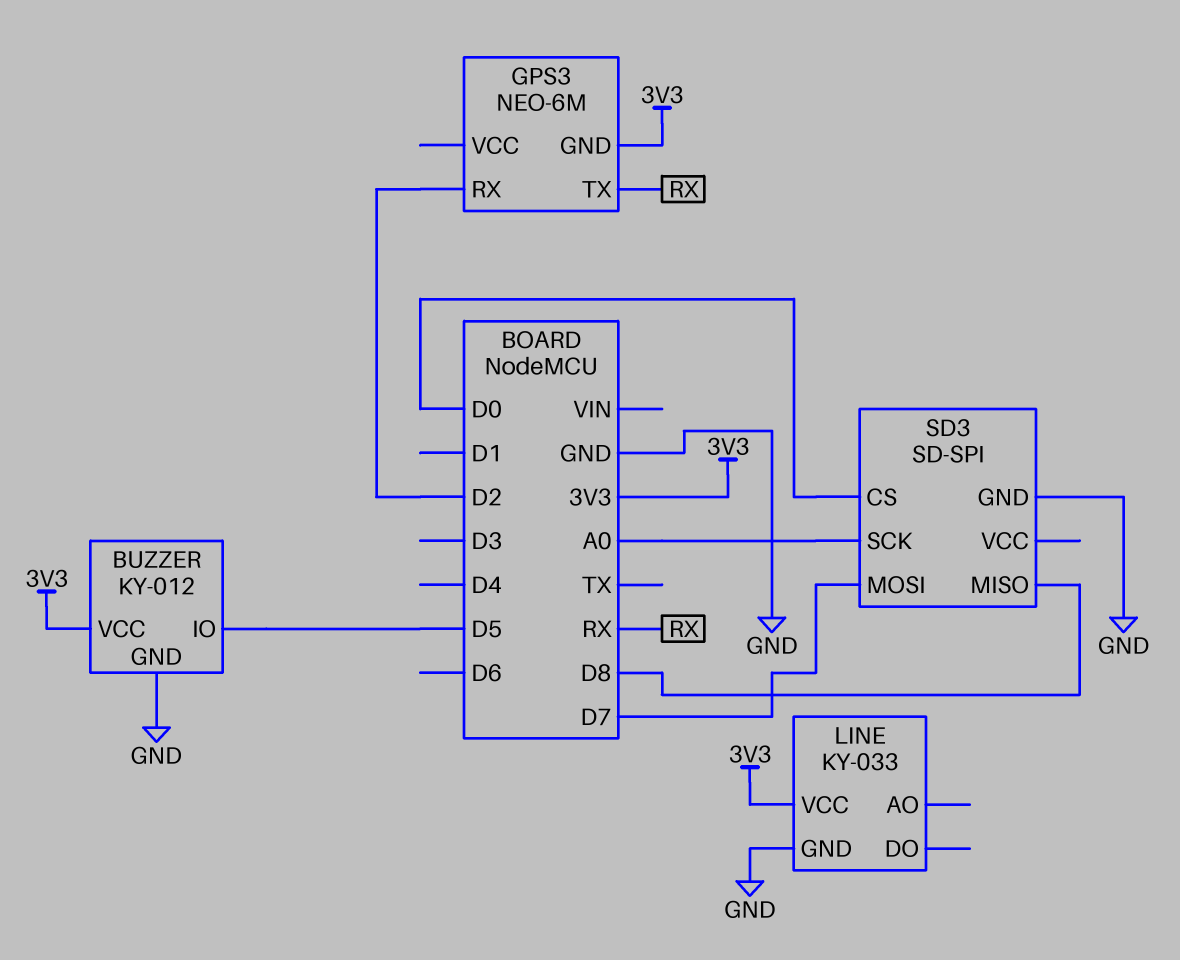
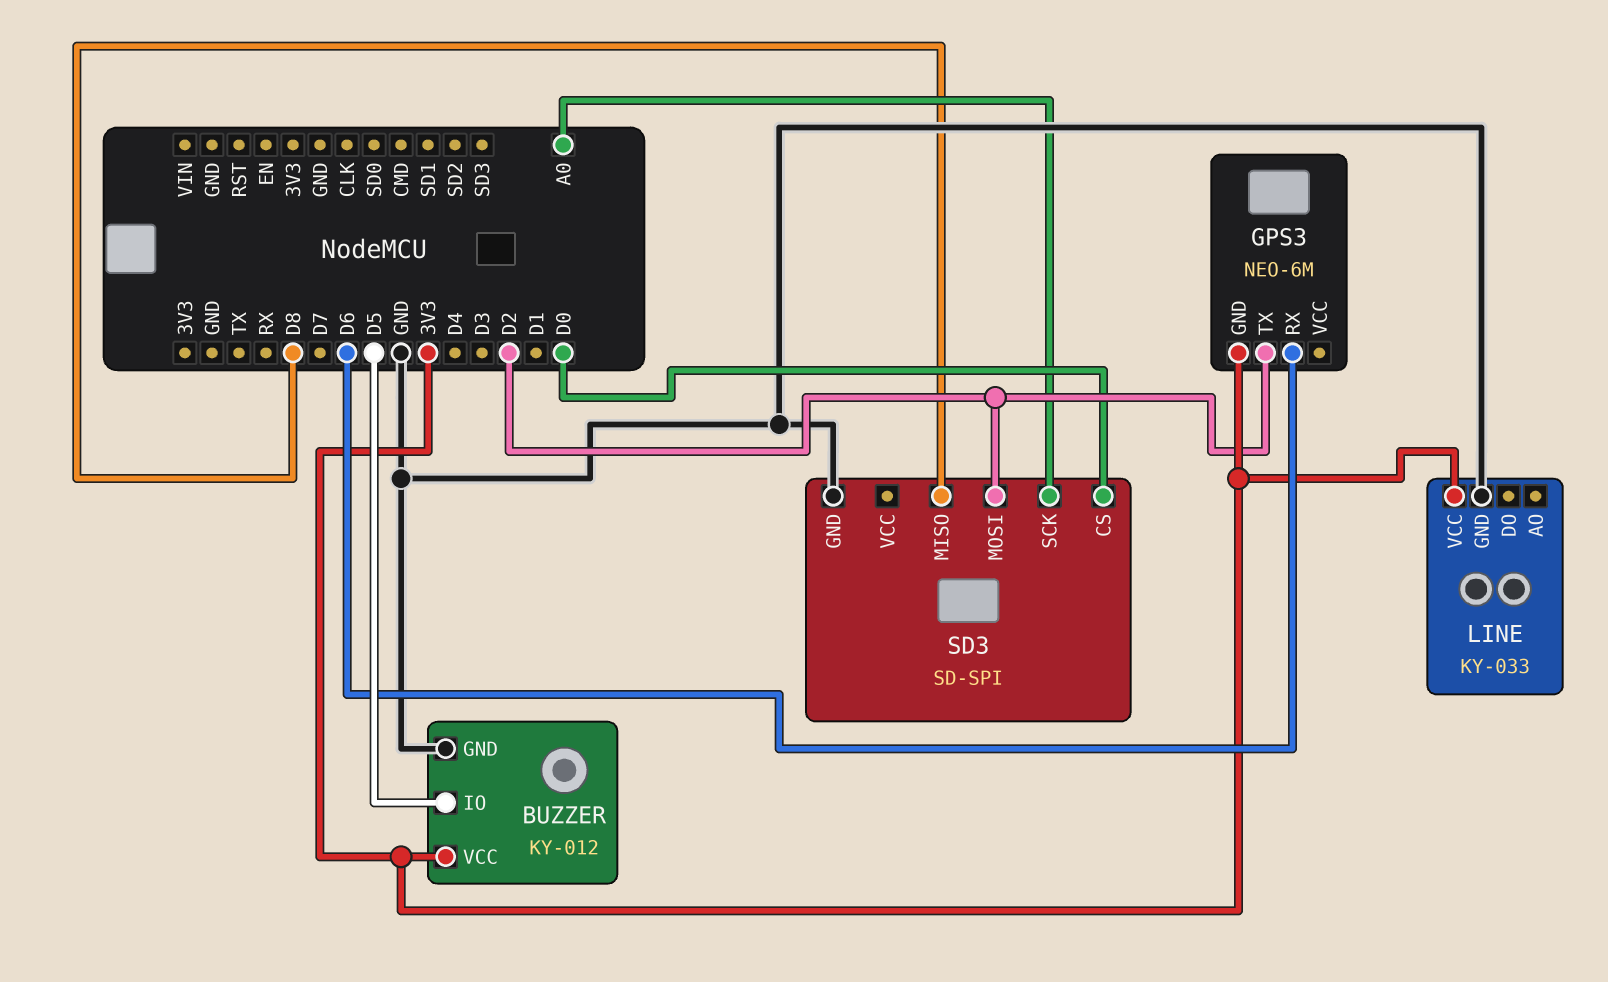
GPS3 pin RX: D2 -> D6
GPS3 pin TX: RX -> D2
SD3 pin MOSI: D7 -> D2

